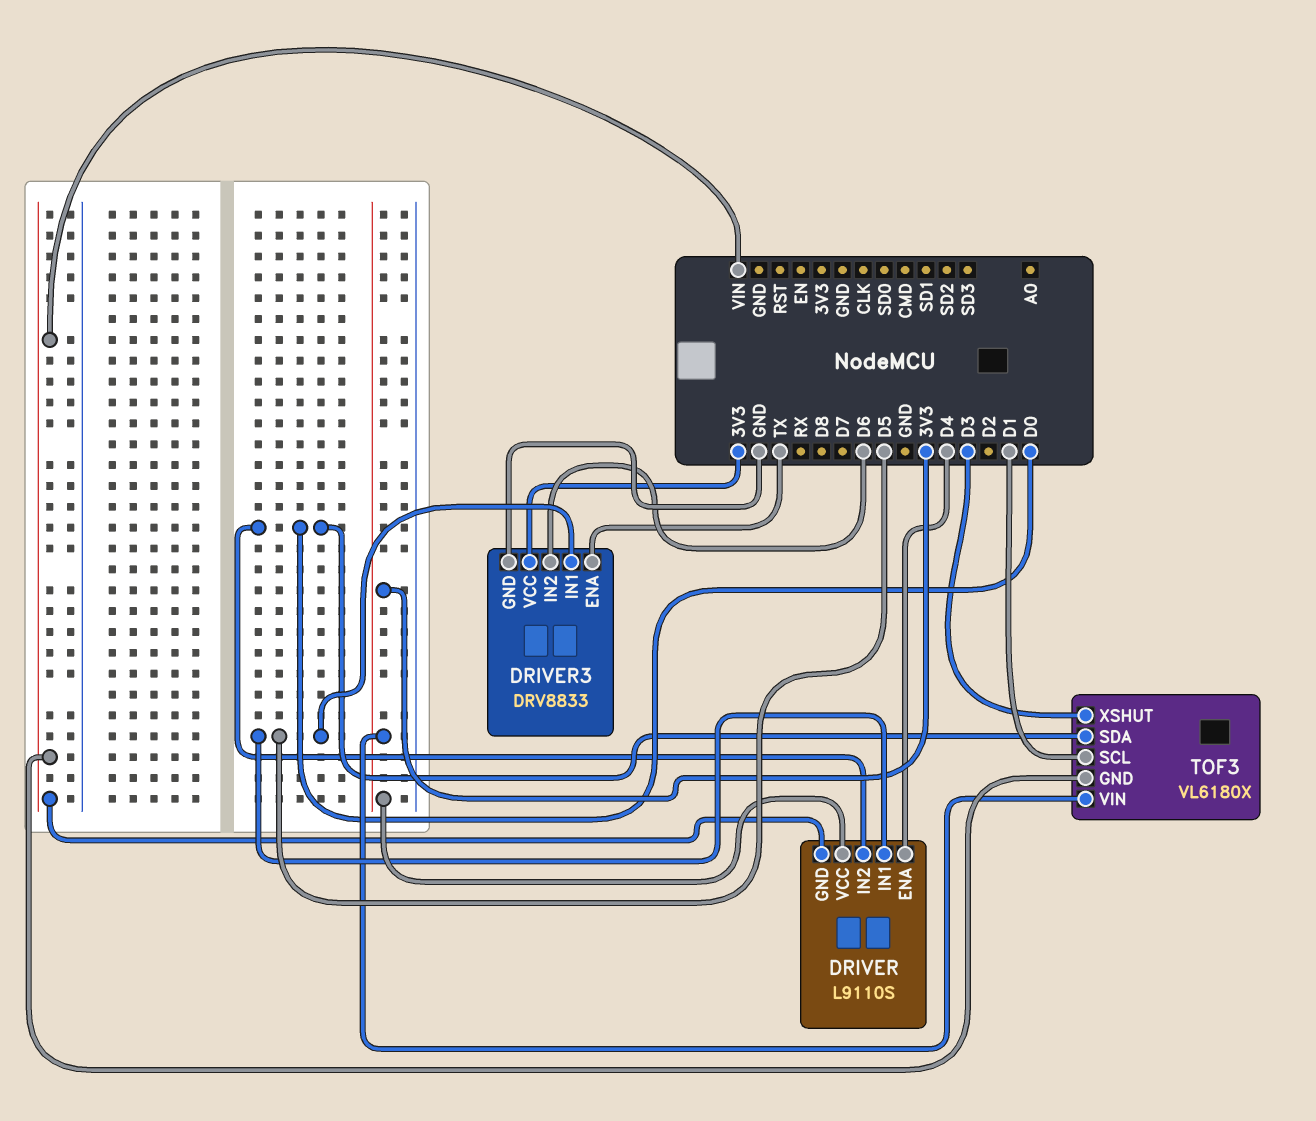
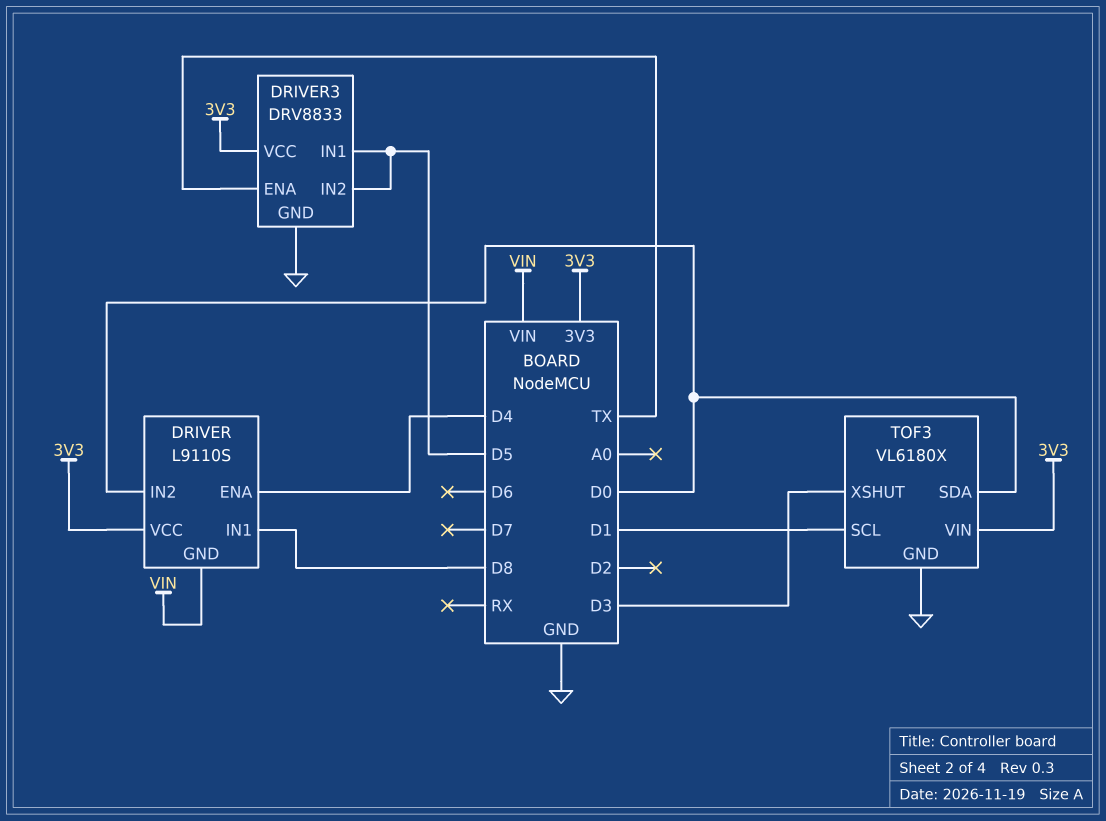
DRIVER pin IN1: D5 -> D8
DRIVER3 pin IN2: D6 -> D5
TOF3 pin GND: VIN -> GND

